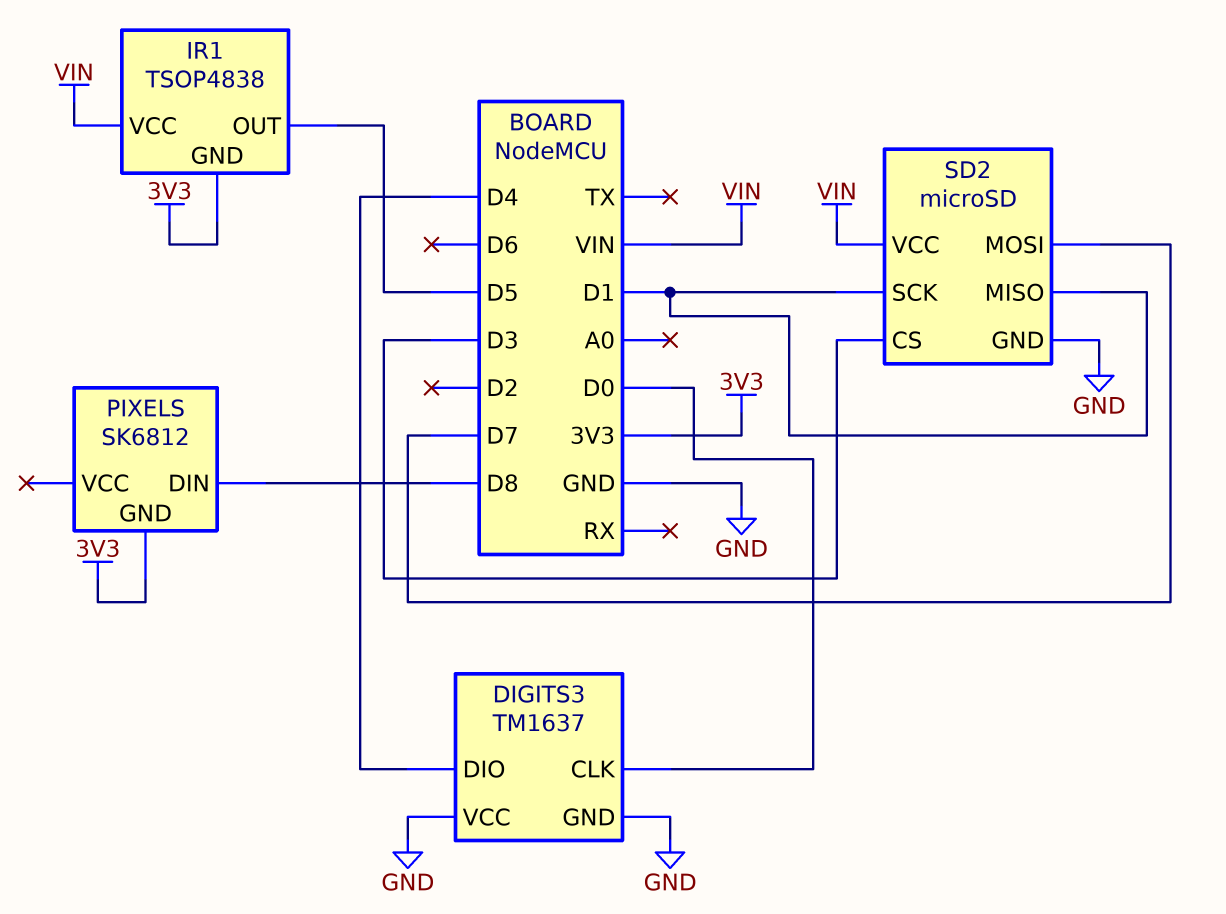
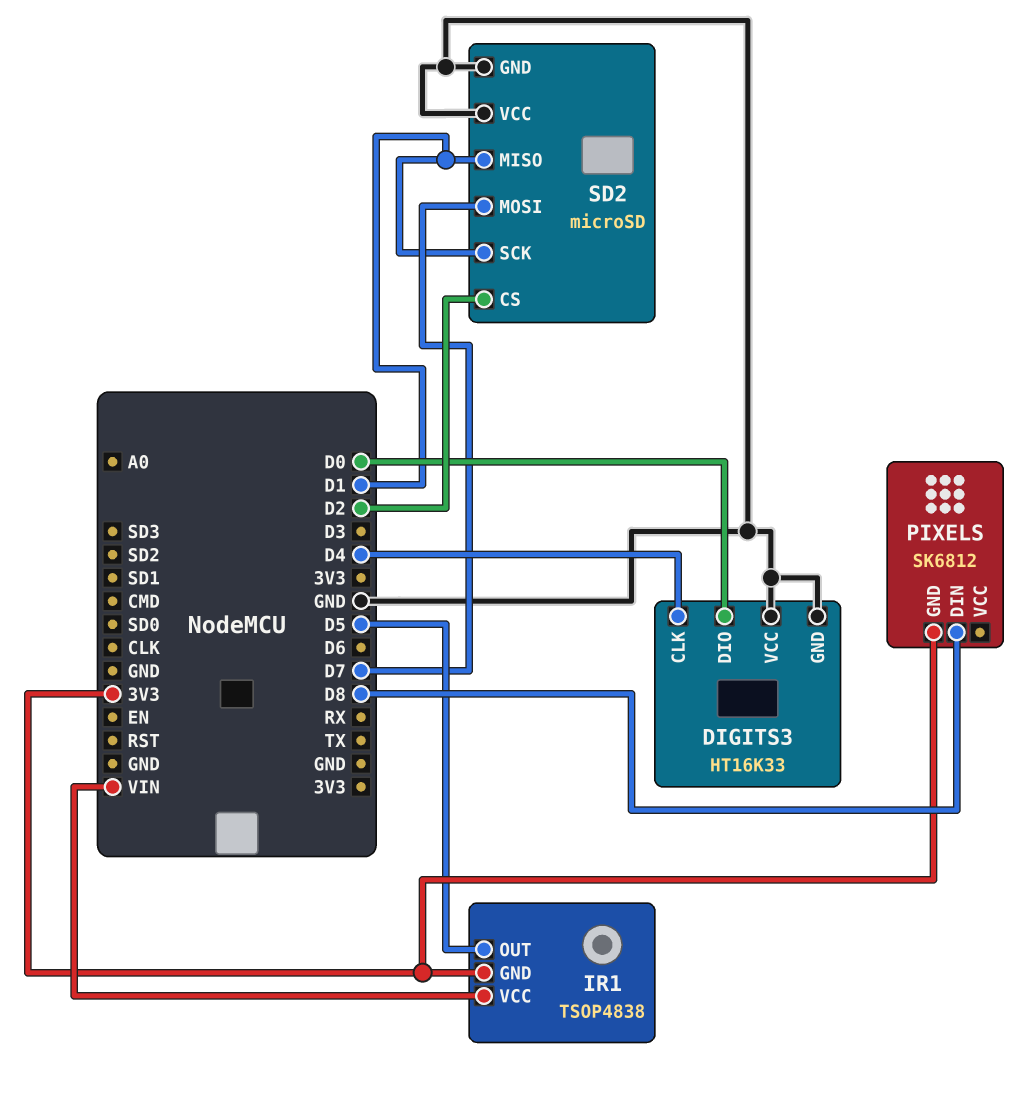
DIGITS3: TM1637 -> HT16K33
DIGITS3 pin CLK: D0 -> D4
DIGITS3 pin DIO: D4 -> D0
SD2 pin CS: D3 -> D2
SD2 pin VCC: VIN -> GND

